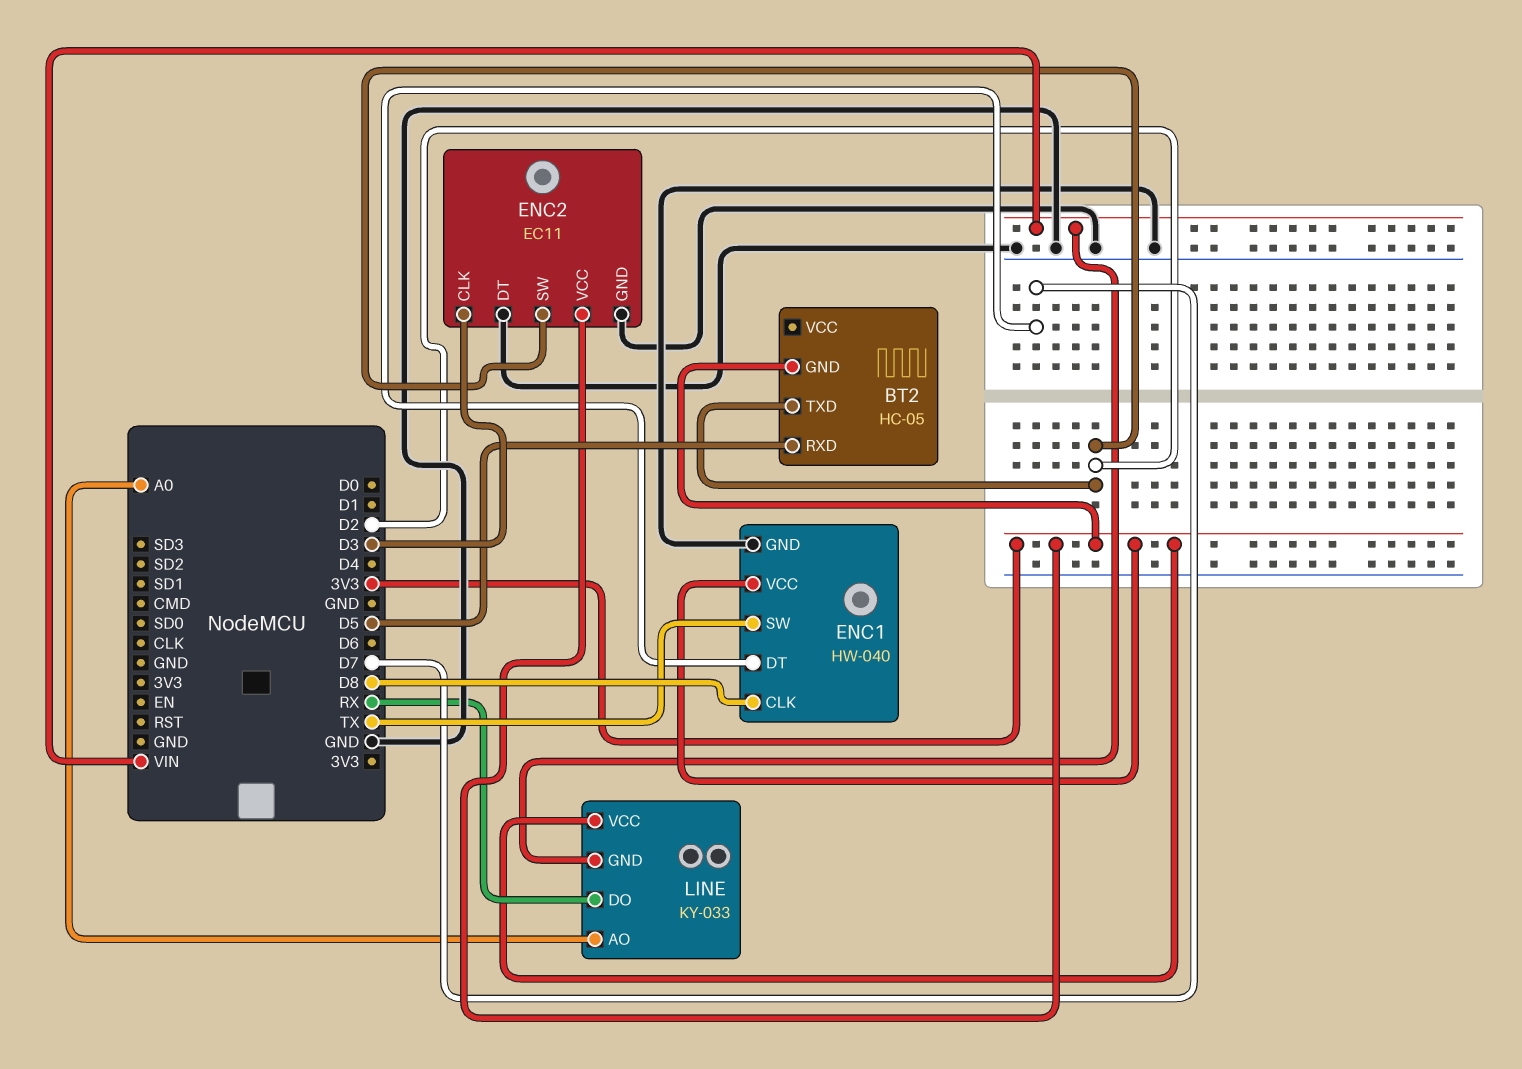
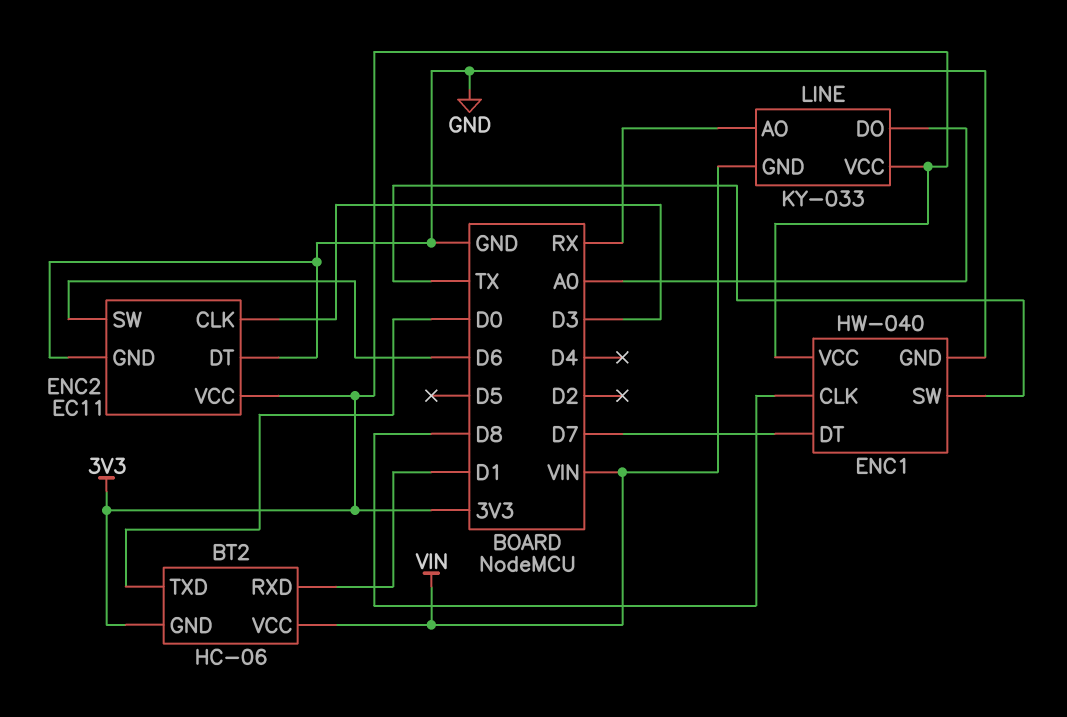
BT2: HC-05 -> HC-06
BT2 pin RXD: D5 -> D1
BT2 pin TXD: D2 -> D0
BT2 pin VCC: none -> VIN
ENC2 pin SW: D2 -> D6
LINE pin AO: A0 -> RX
LINE pin DO: RX -> A0

